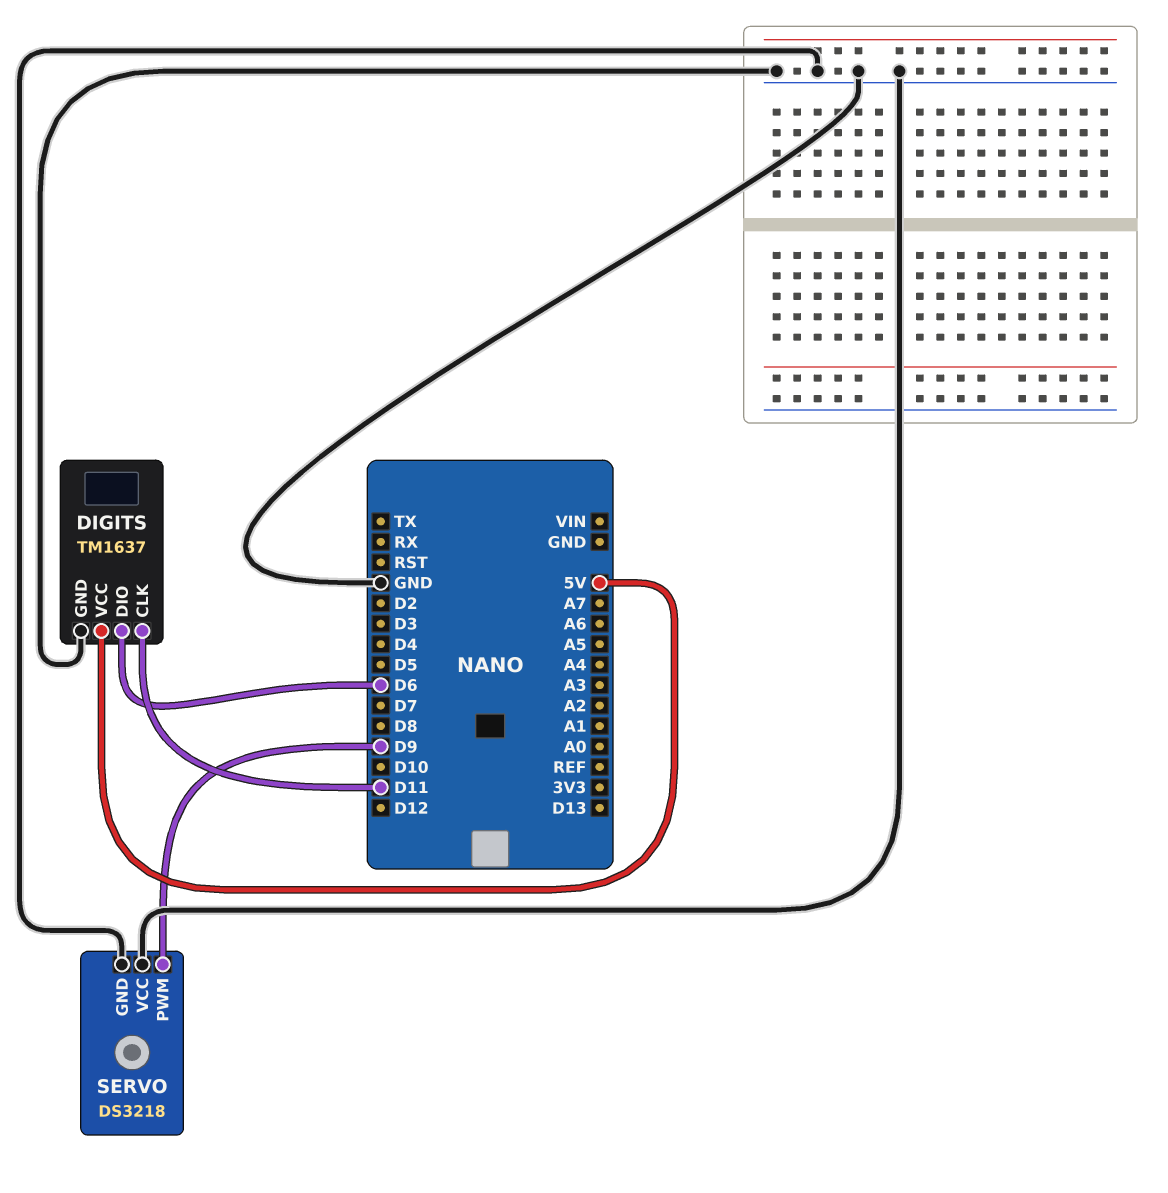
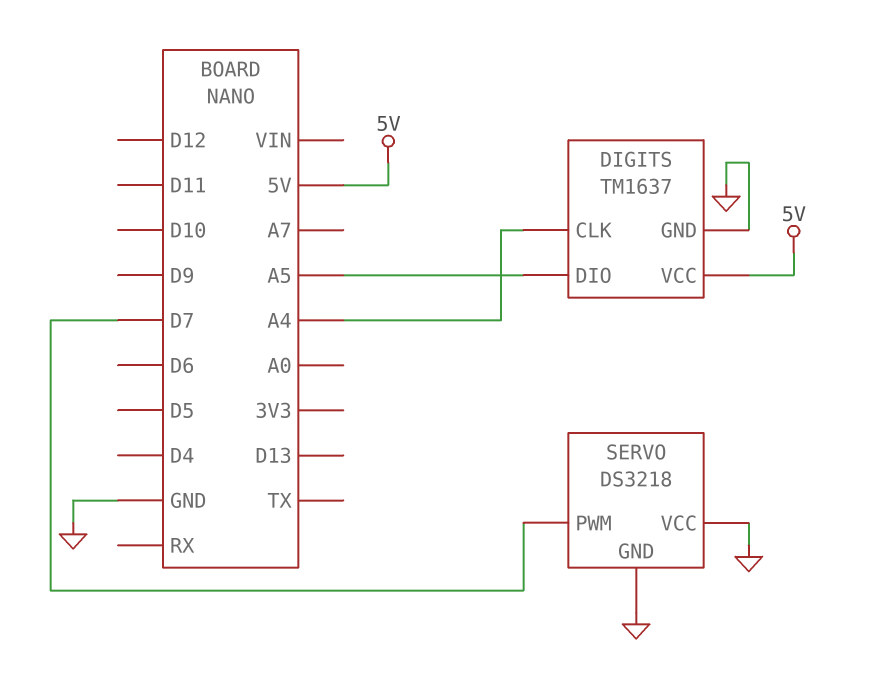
DIGITS pin CLK: D11 -> A4
DIGITS pin DIO: D6 -> A5
SERVO pin PWM: D9 -> D7

